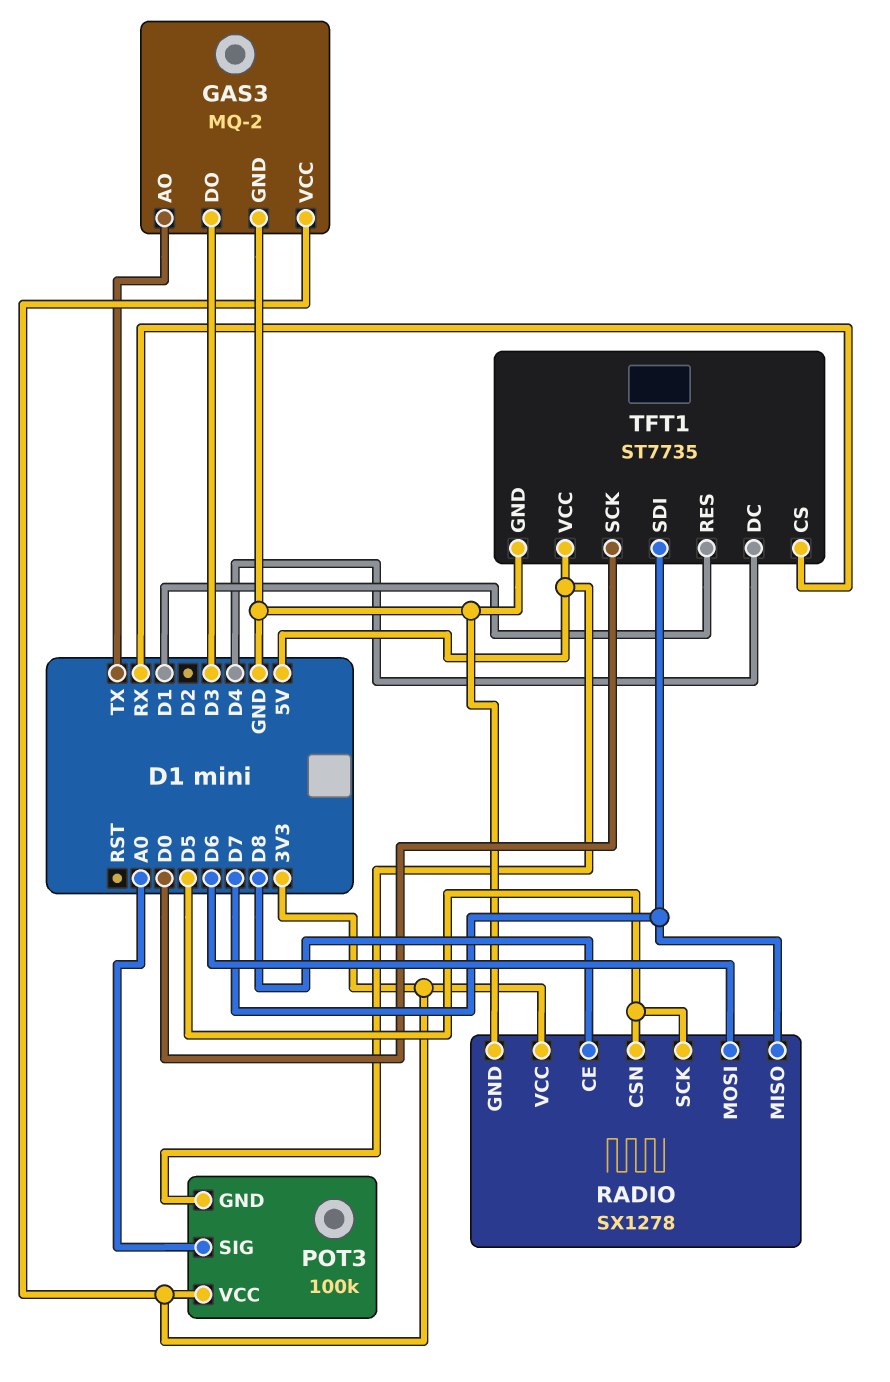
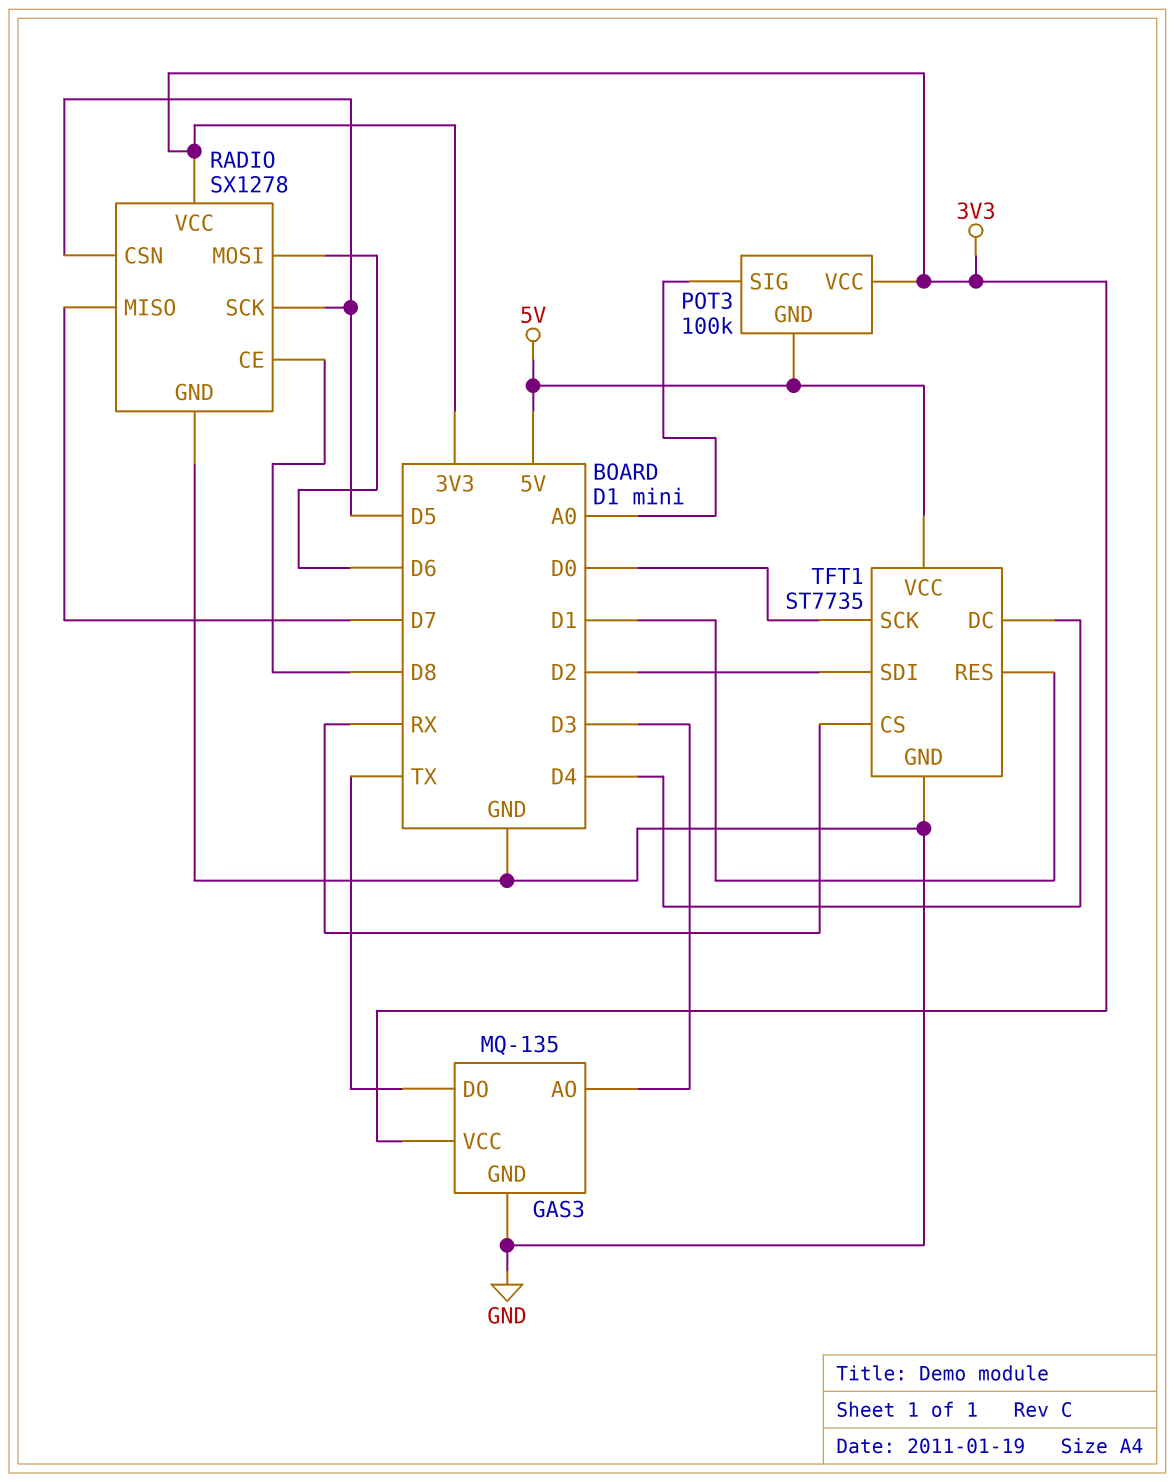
GAS3: MQ-2 -> MQ-135
GAS3 pin AO: TX -> D3
GAS3 pin DO: D3 -> TX
TFT1 pin SDI: D7 -> D2

